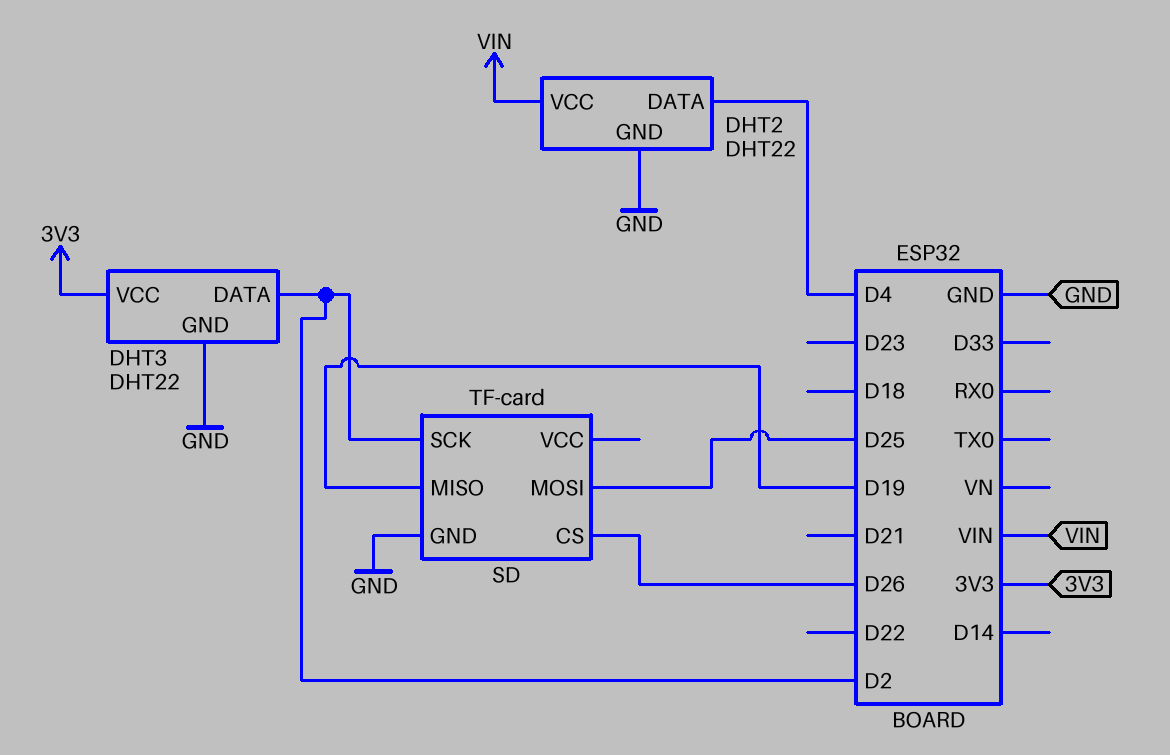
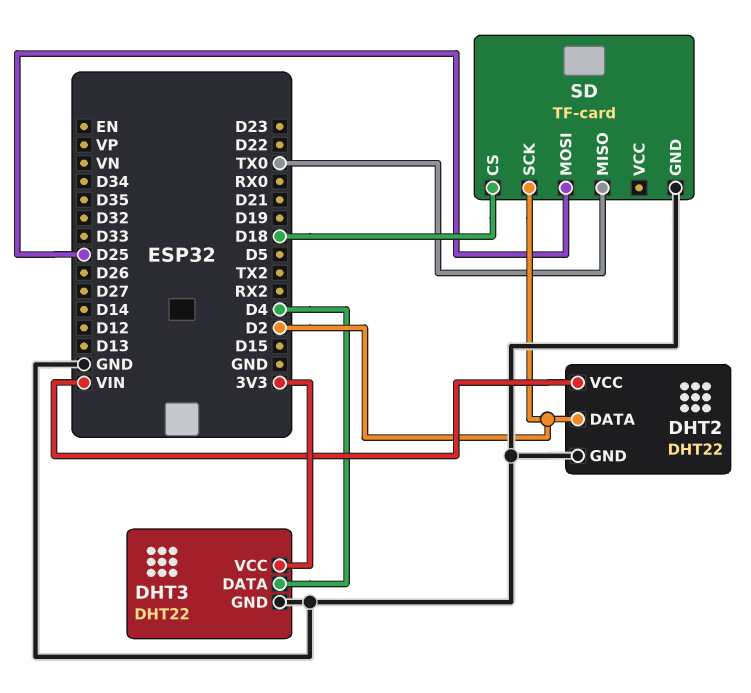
DHT2 pin DATA: D4 -> D2
DHT3 pin DATA: D2 -> D4
SD pin CS: D26 -> D18
SD pin MISO: D19 -> TX0

